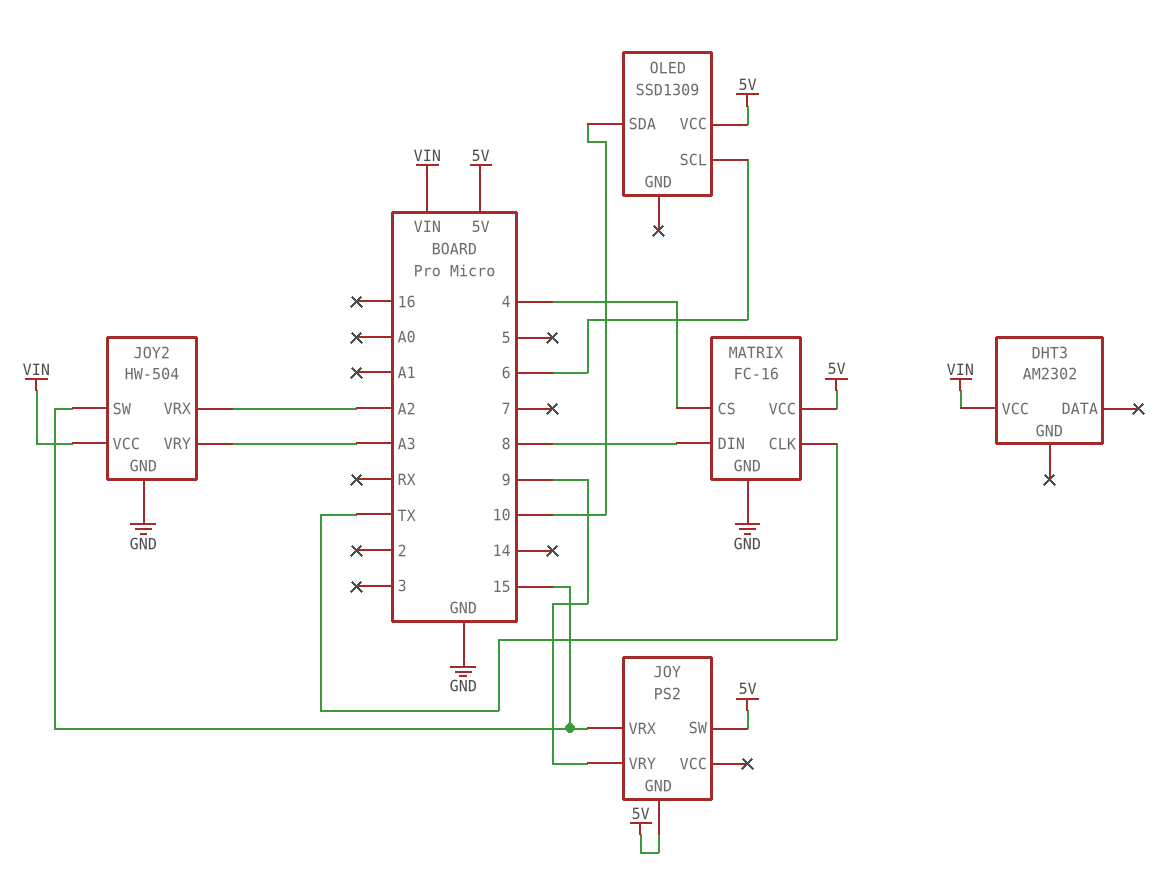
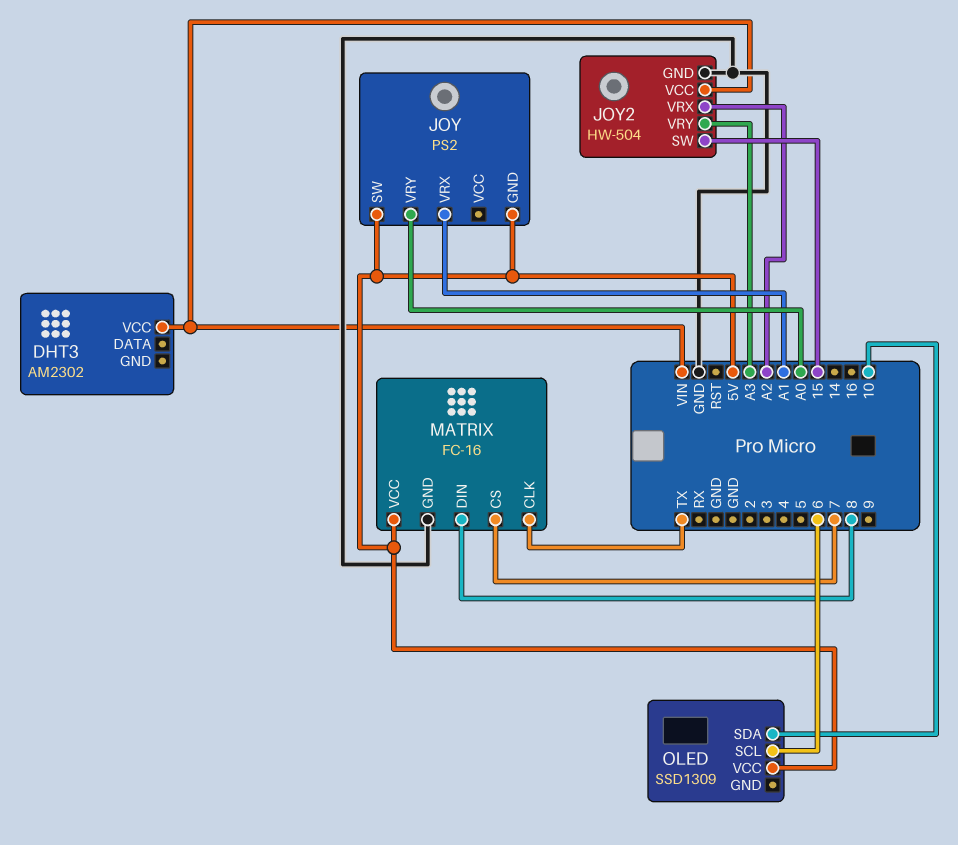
JOY pin VRX: 15 -> A1
JOY pin VRY: 9 -> A0
MATRIX pin CS: 4 -> 7

